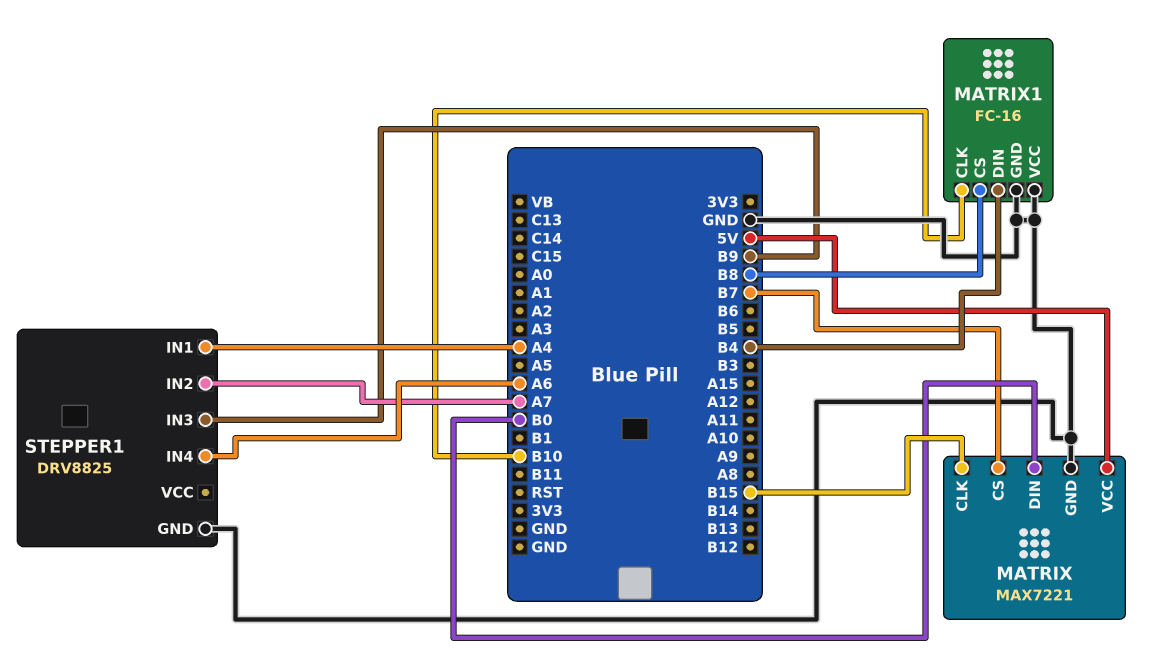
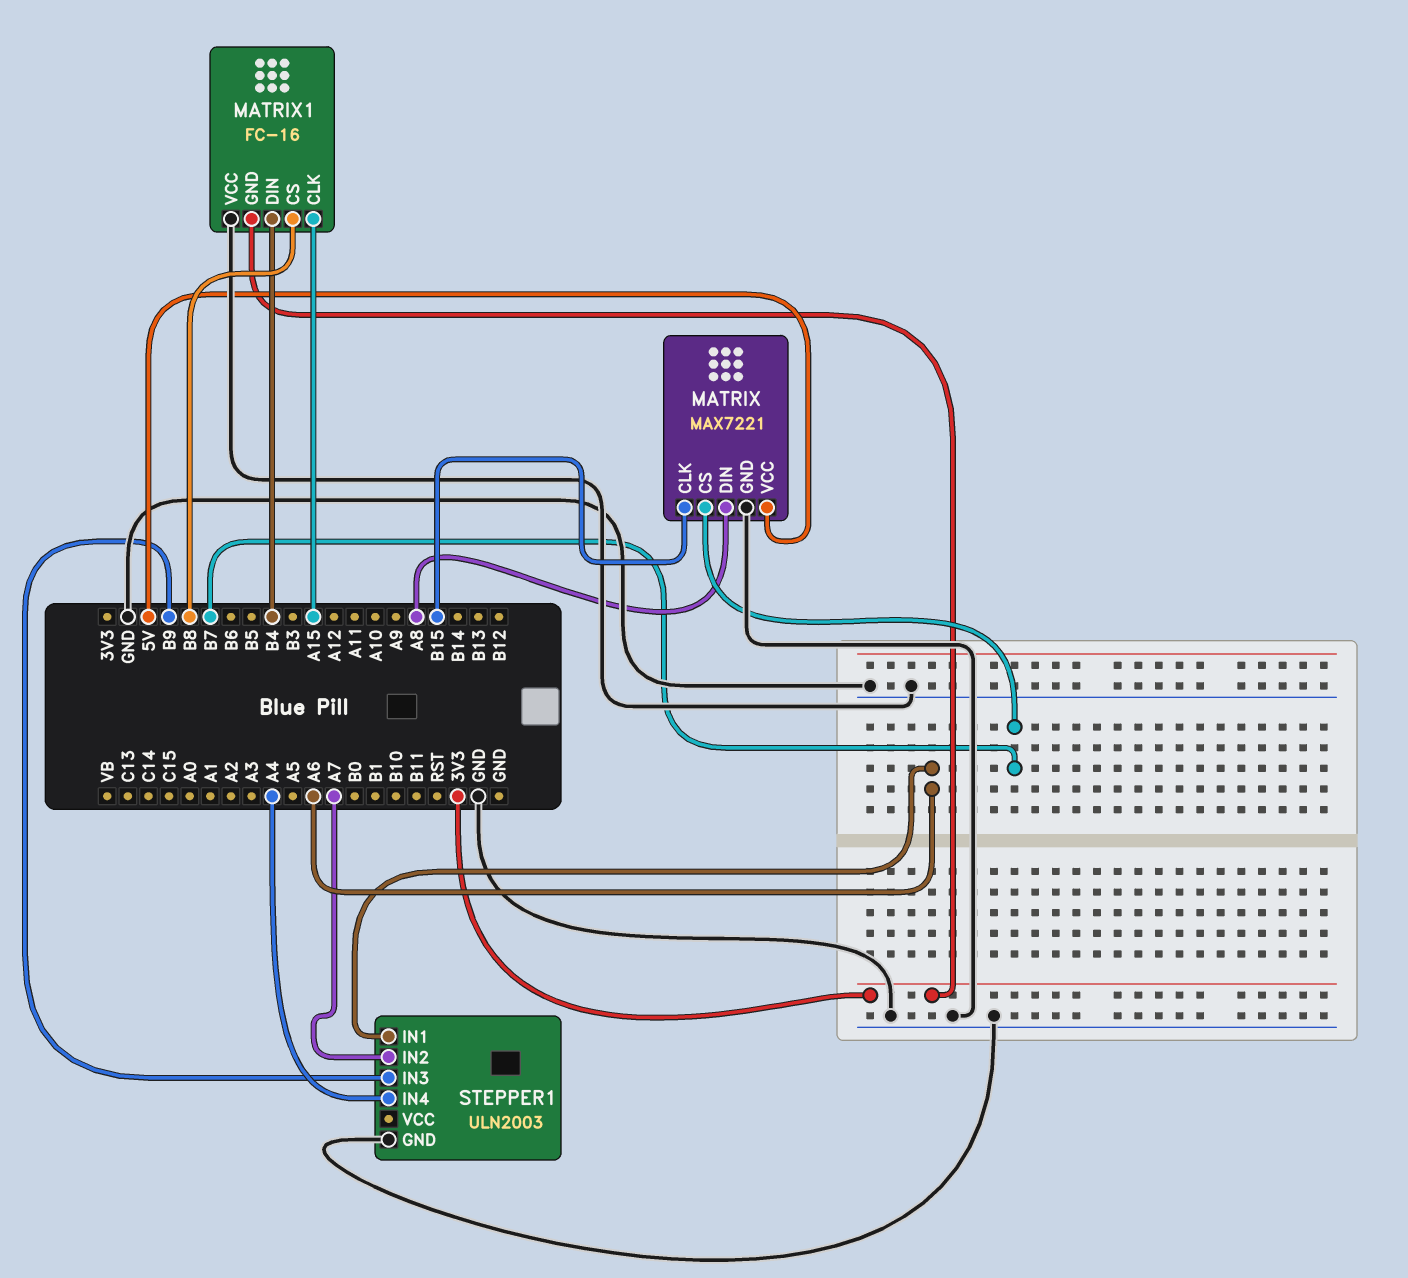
MATRIX pin DIN: B0 -> A8
MATRIX1 pin CLK: B10 -> A15
MATRIX1 pin GND: GND -> 3V3
STEPPER1: DRV8825 -> ULN2003
STEPPER1 pin IN1: A4 -> A6
STEPPER1 pin IN4: A6 -> A4

